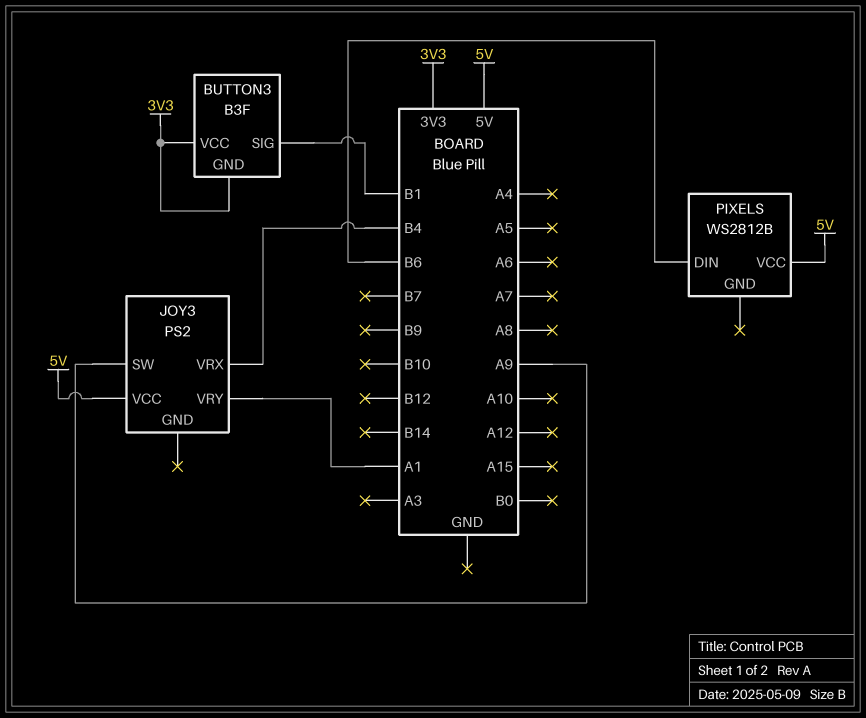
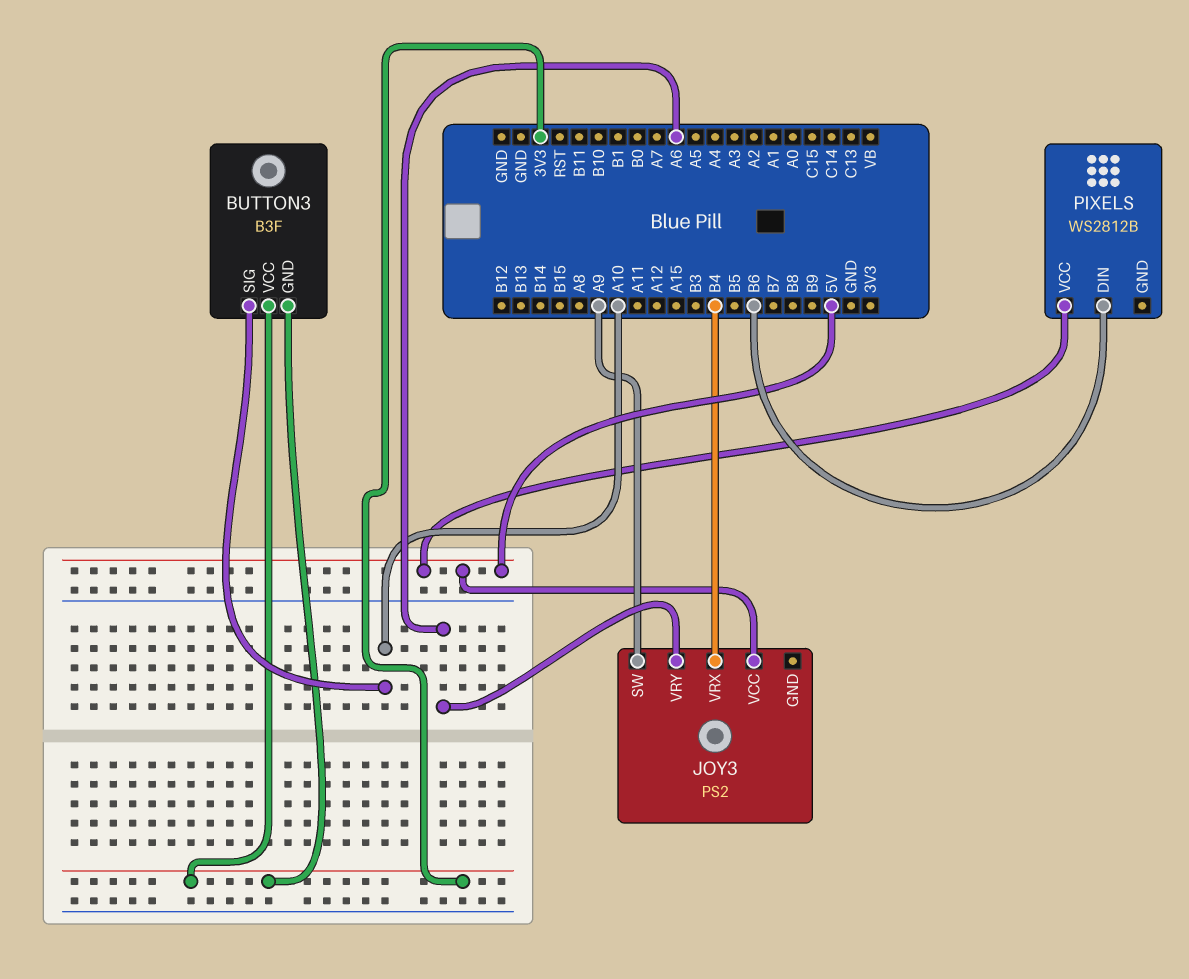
BUTTON3 pin SIG: B1 -> A10
JOY3 pin VRY: A1 -> A6

